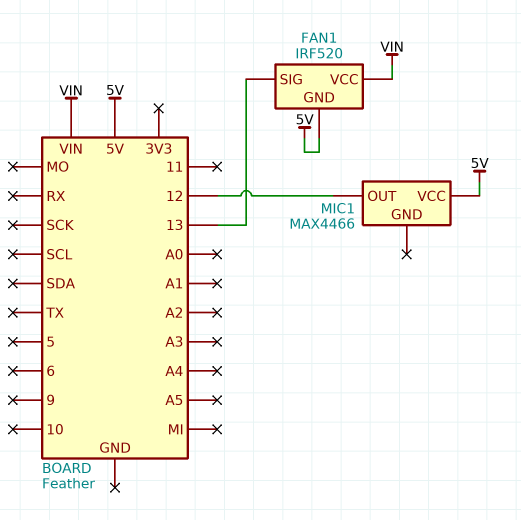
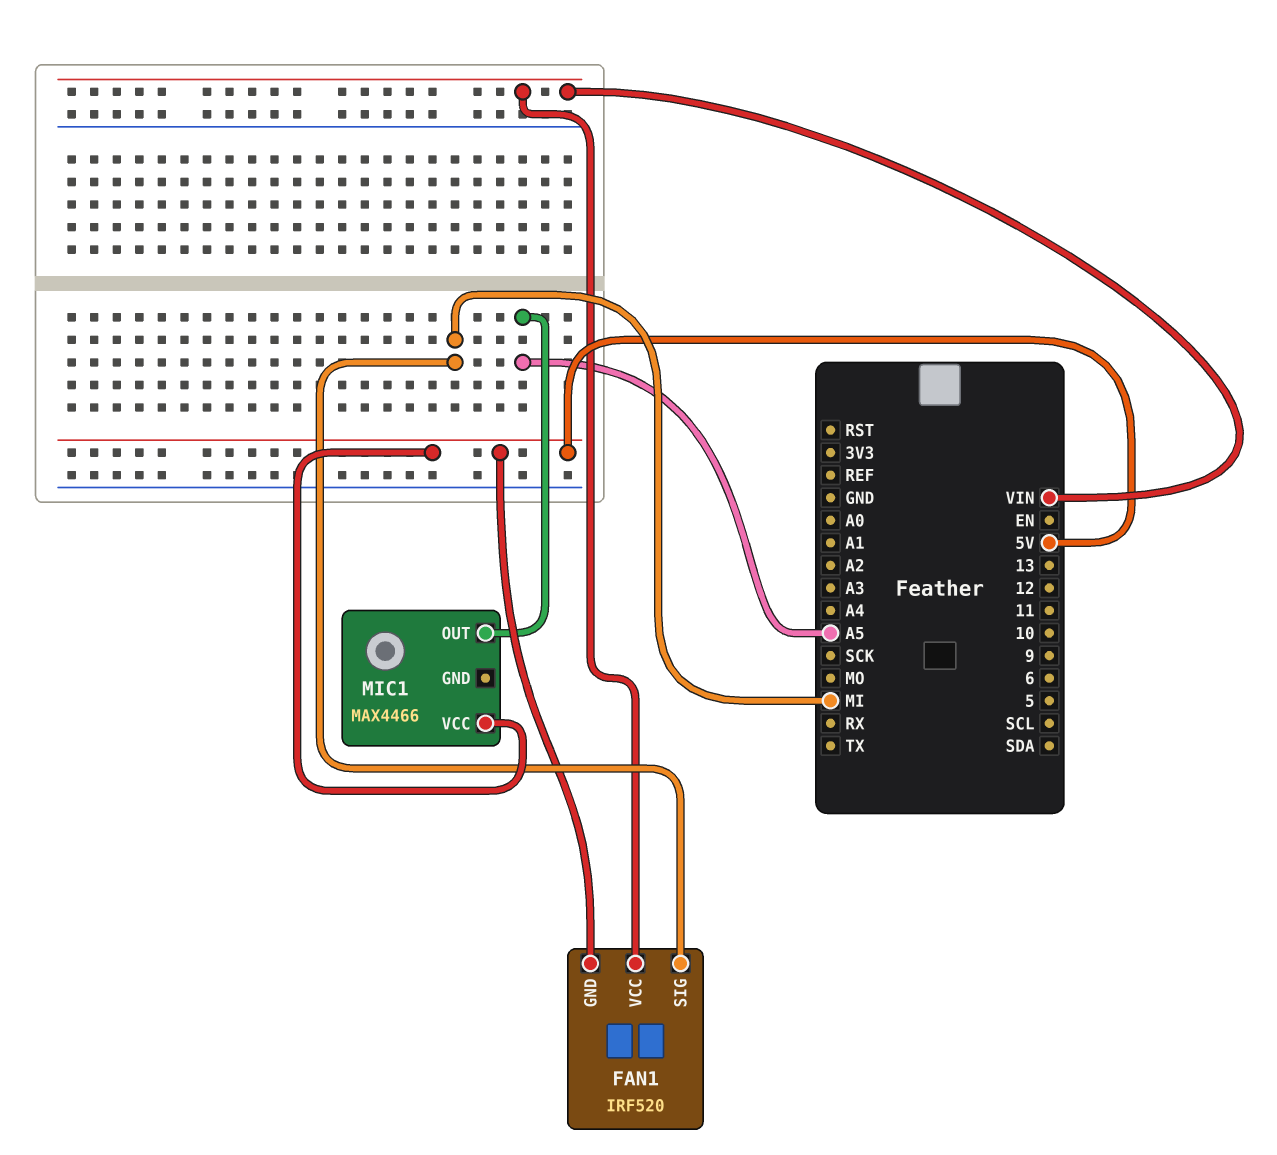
FAN1 pin SIG: 13 -> MI
MIC1 pin OUT: 12 -> A5

